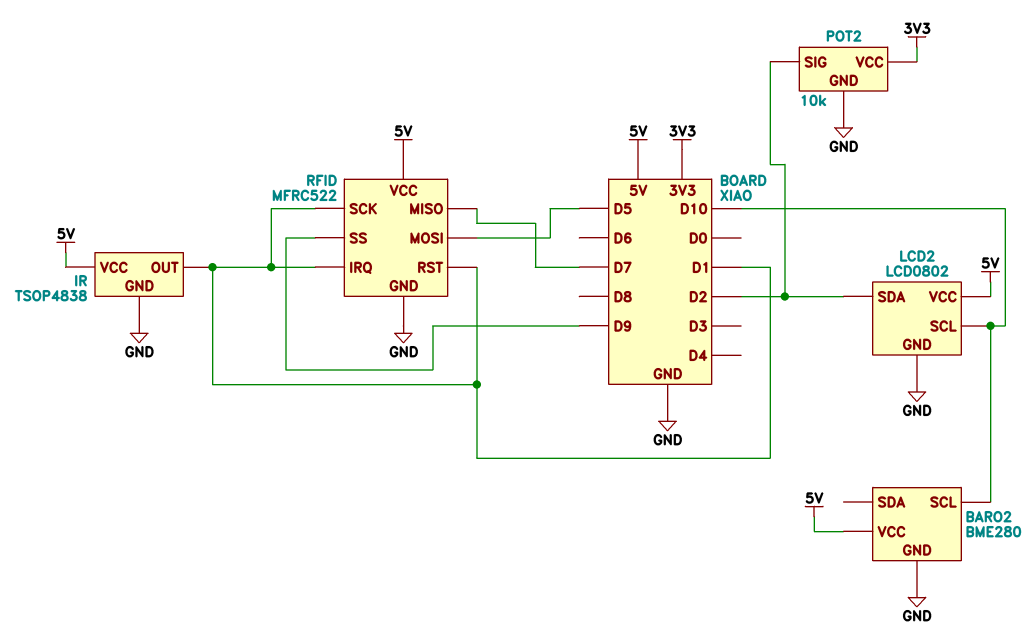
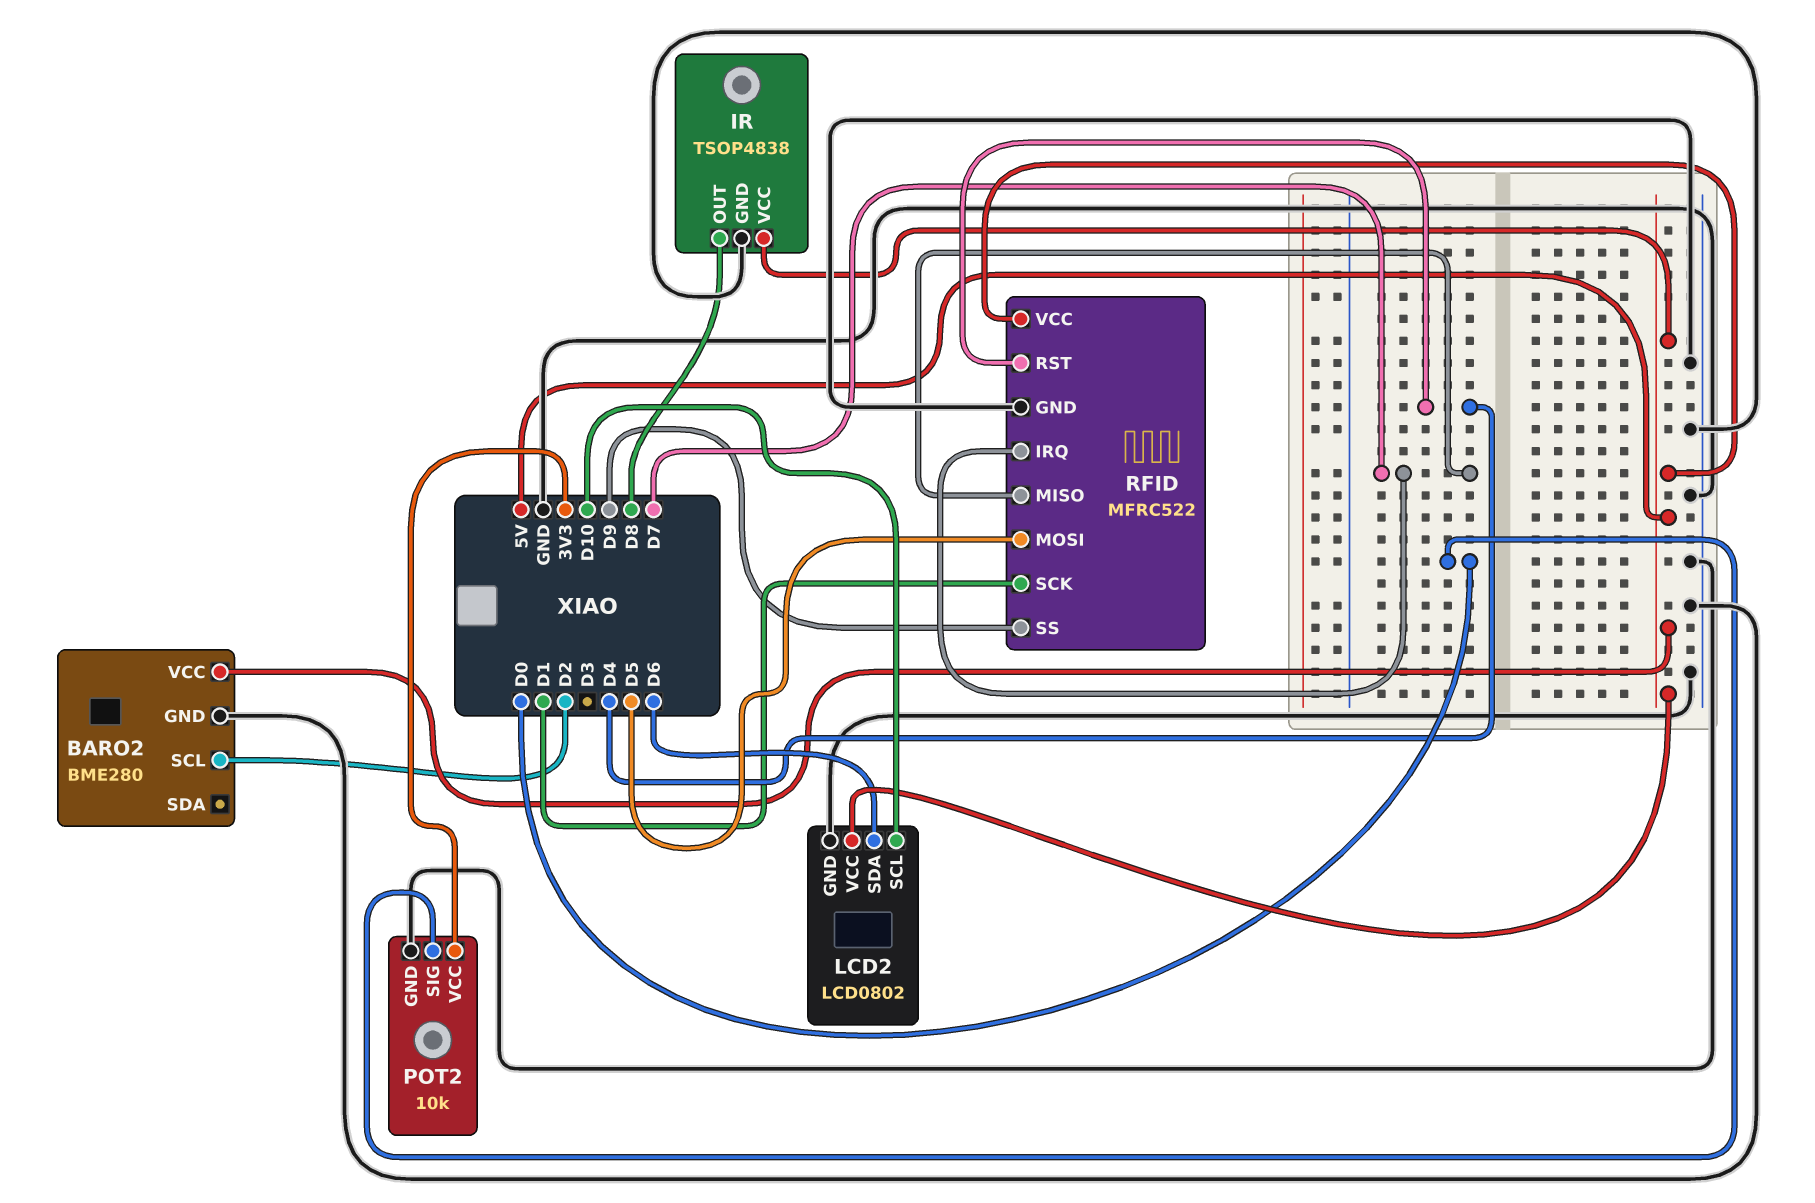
BARO2 pin SCL: D10 -> D2
IR pin OUT: D1 -> D8
LCD2 pin SDA: D2 -> D6
POT2 pin SIG: D2 -> D0
RFID pin IRQ: D1 -> D7
RFID pin RST: D1 -> D4

